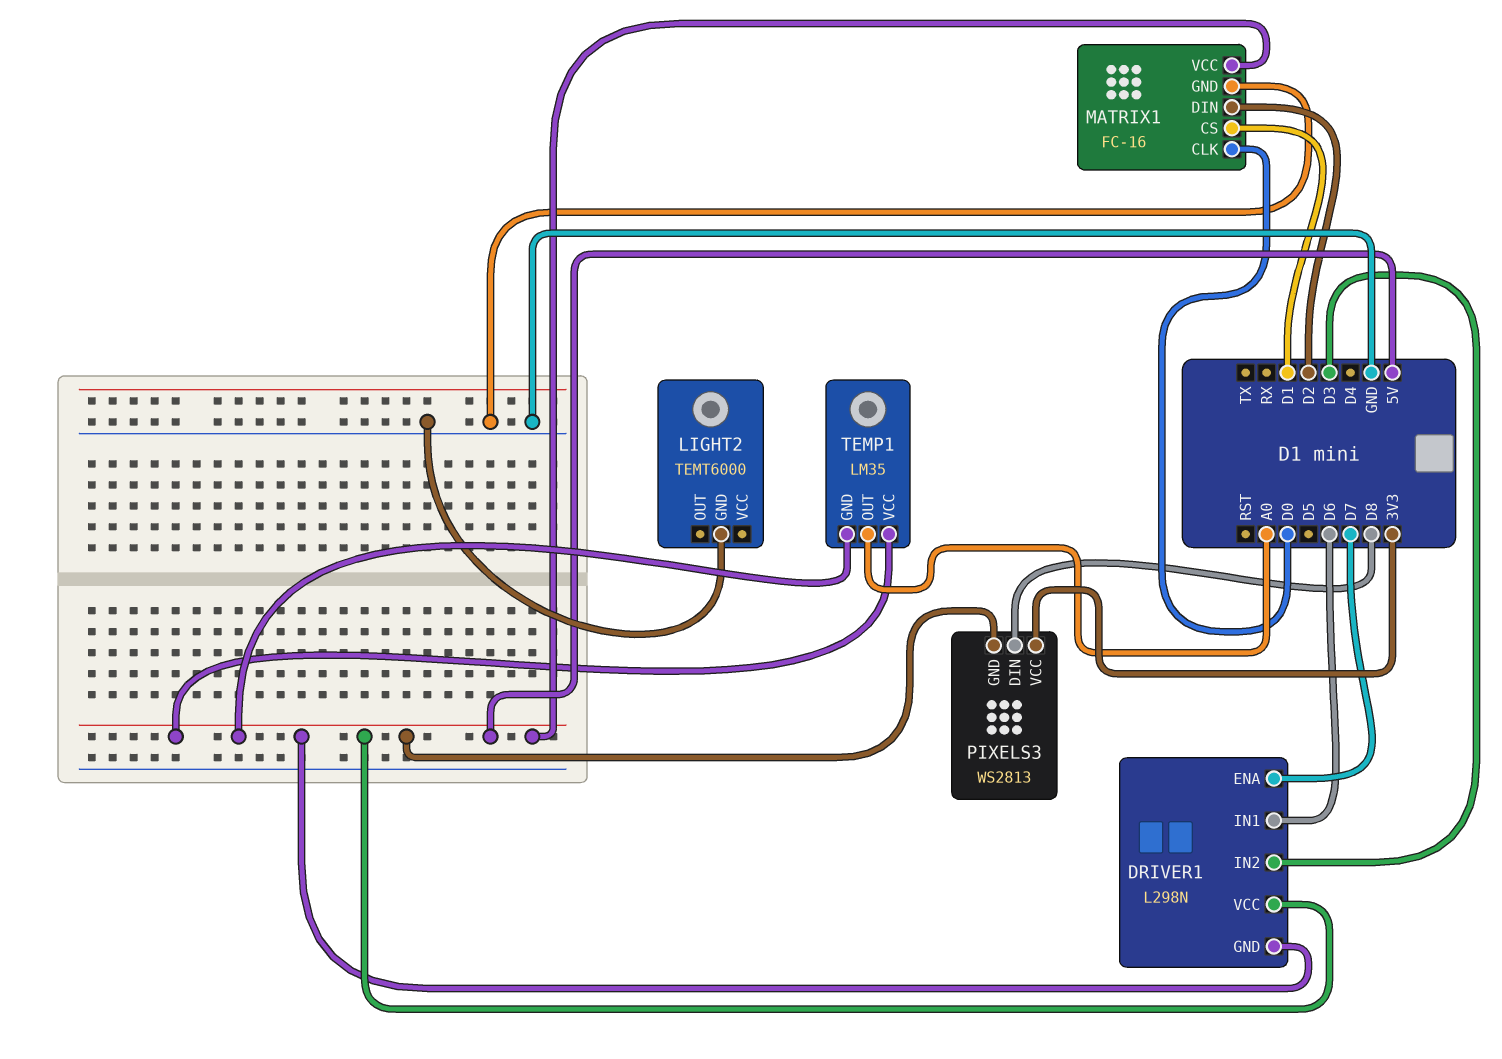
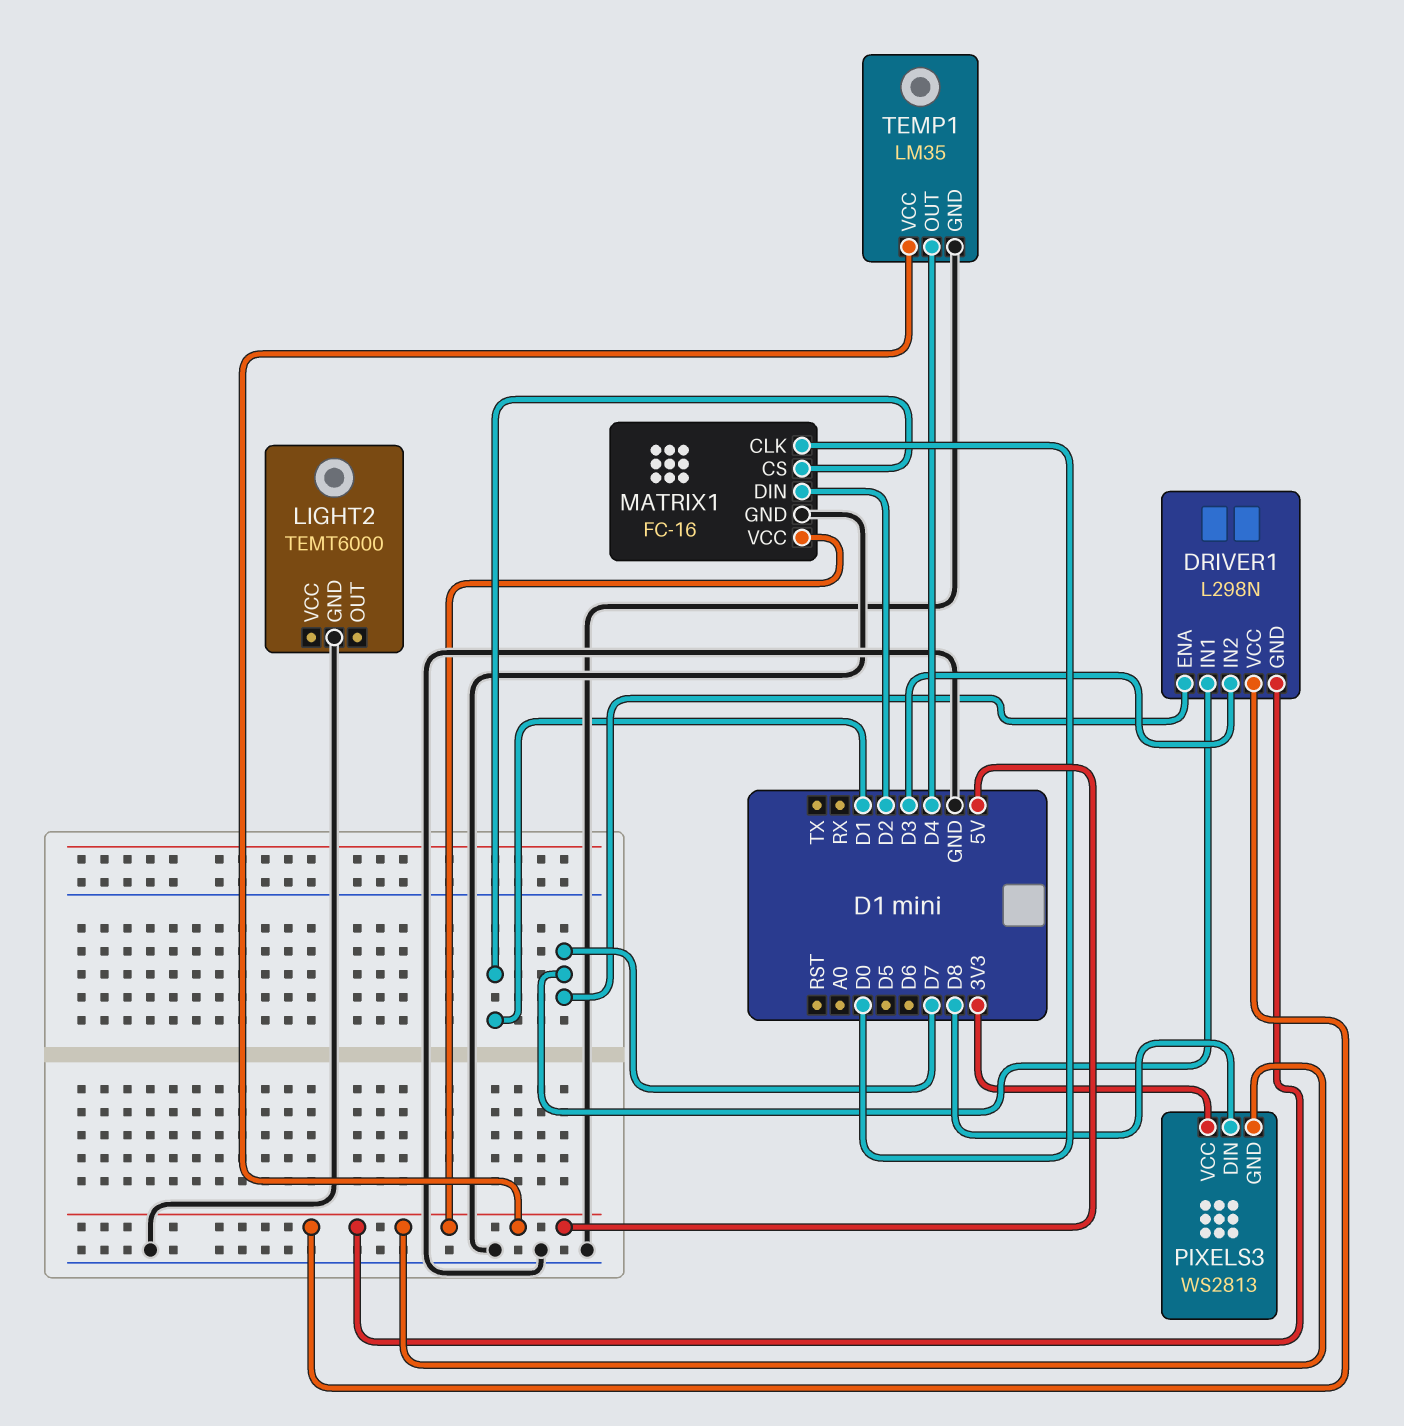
DRIVER1 pin IN1: D6 -> D7
TEMP1 pin GND: 5V -> GND
TEMP1 pin OUT: A0 -> D4

